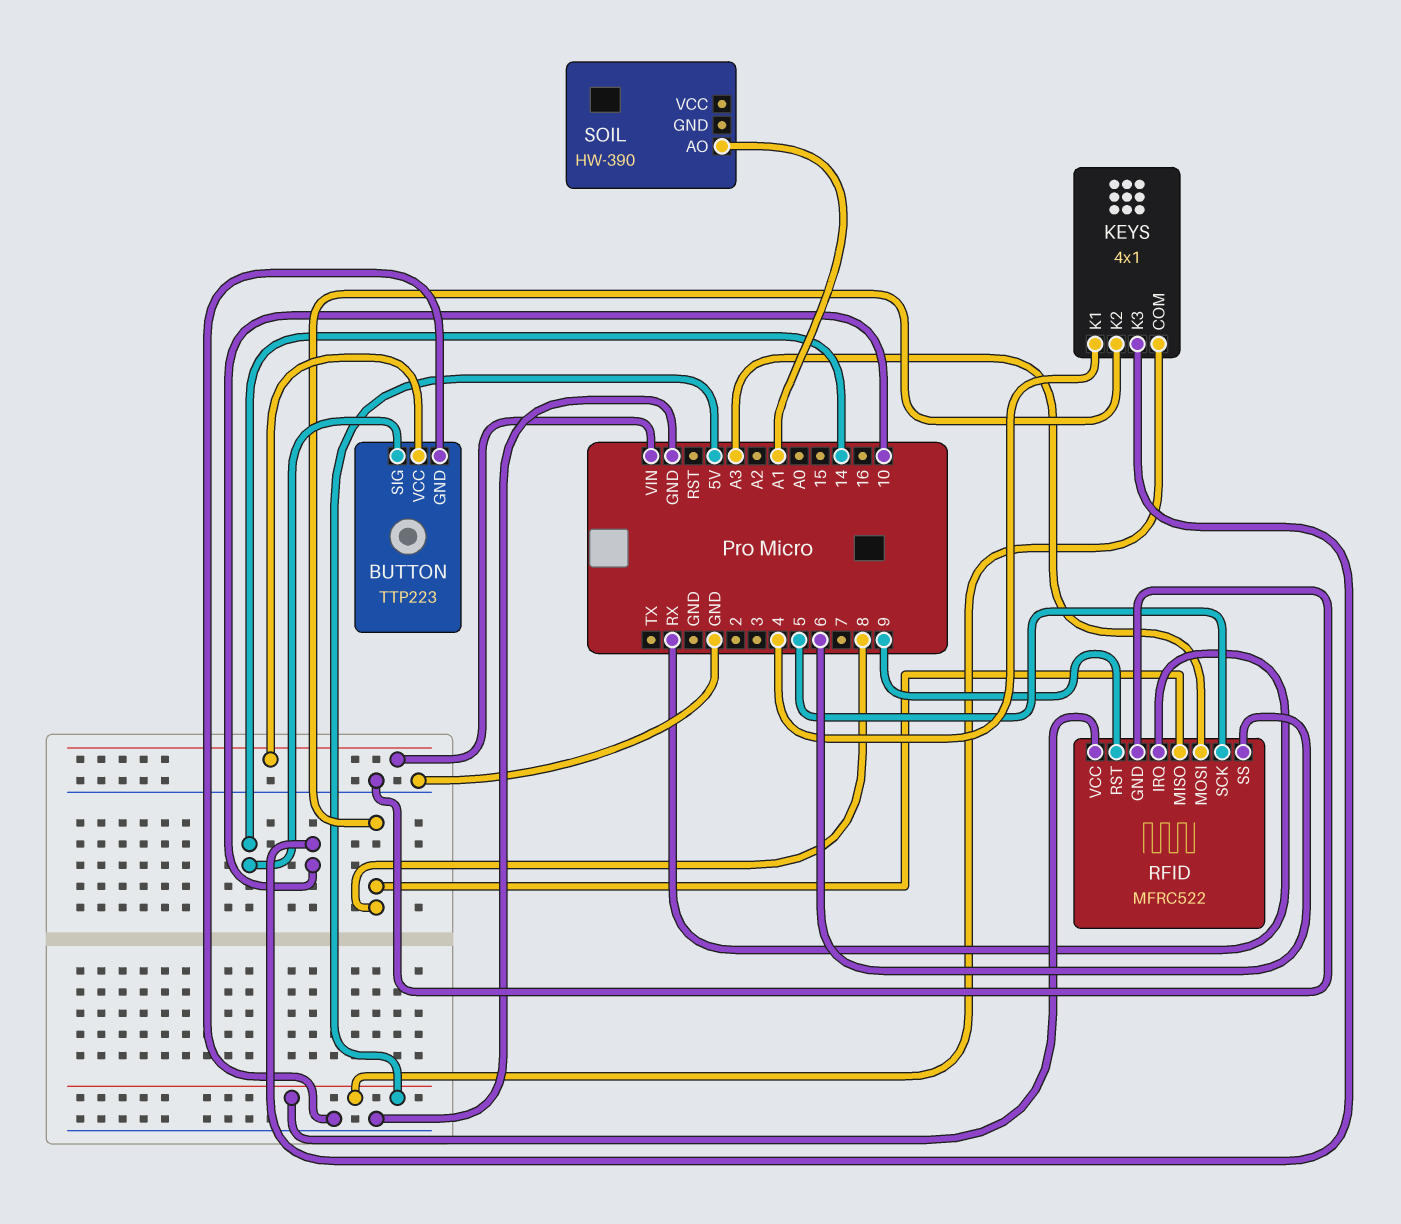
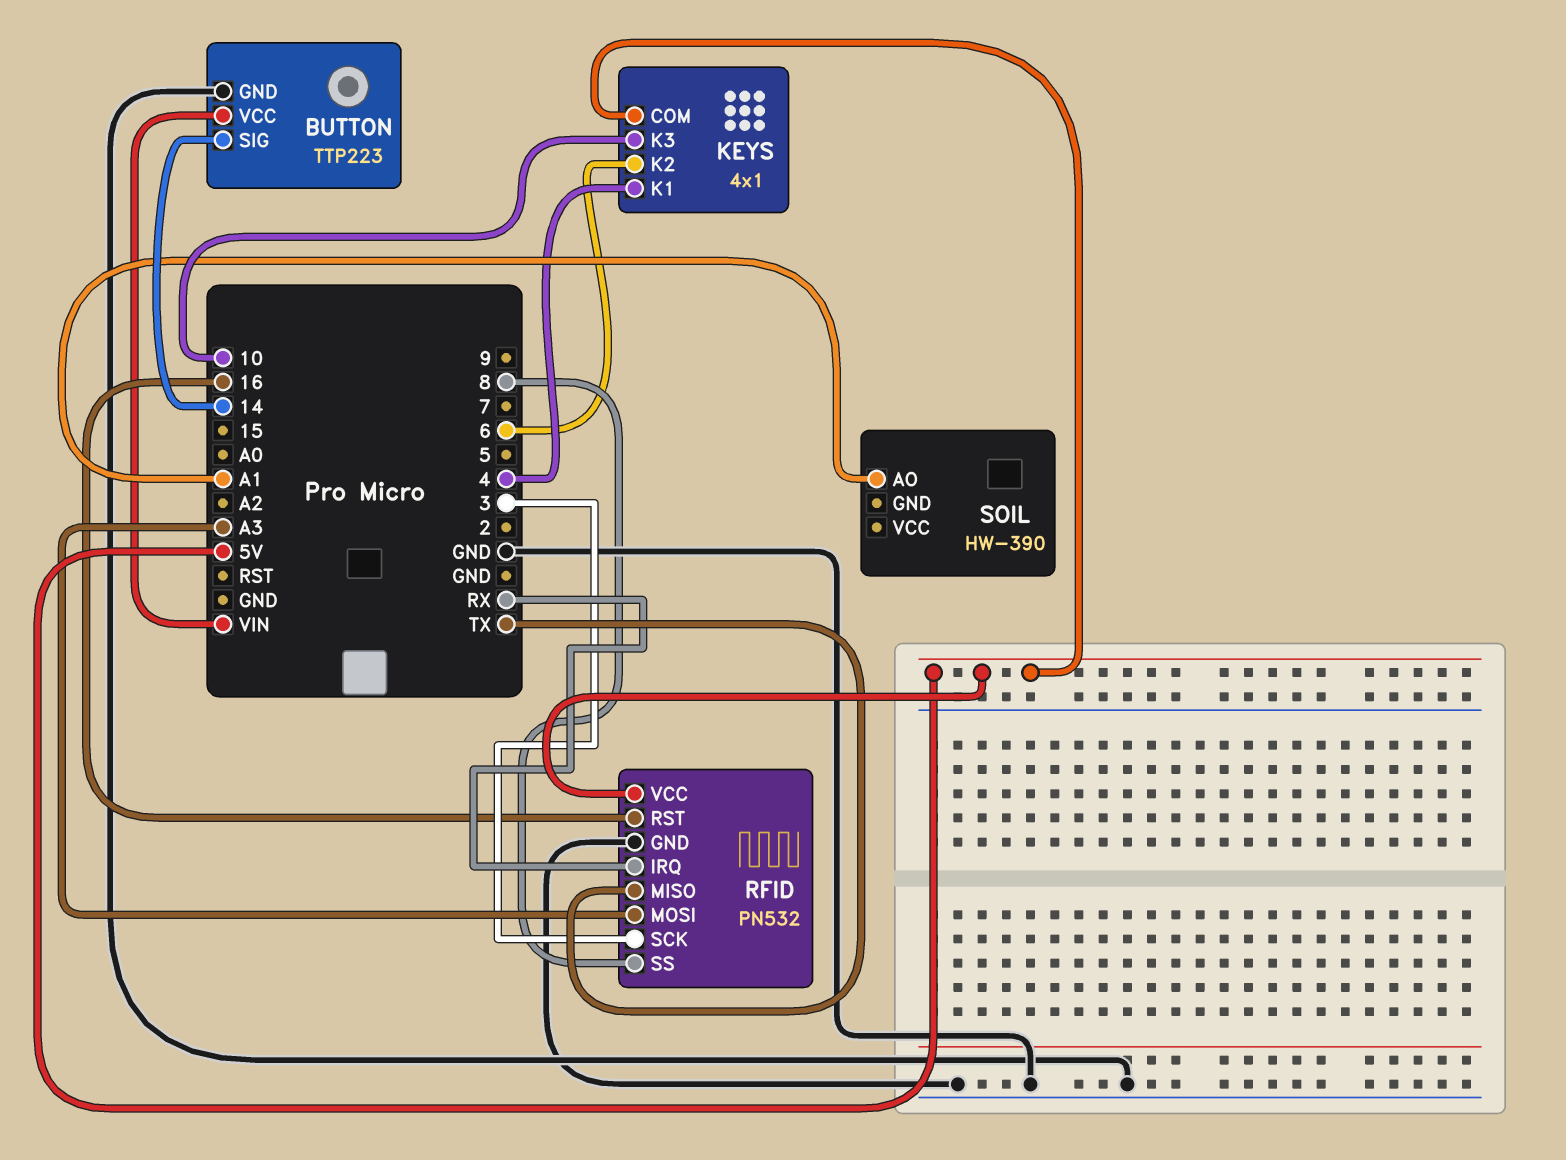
KEYS pin K2: 8 -> 6
RFID: MFRC522 -> PN532
RFID pin MISO: 8 -> TX
RFID pin RST: 9 -> 16
RFID pin SCK: 5 -> 3
RFID pin SS: 6 -> 8

